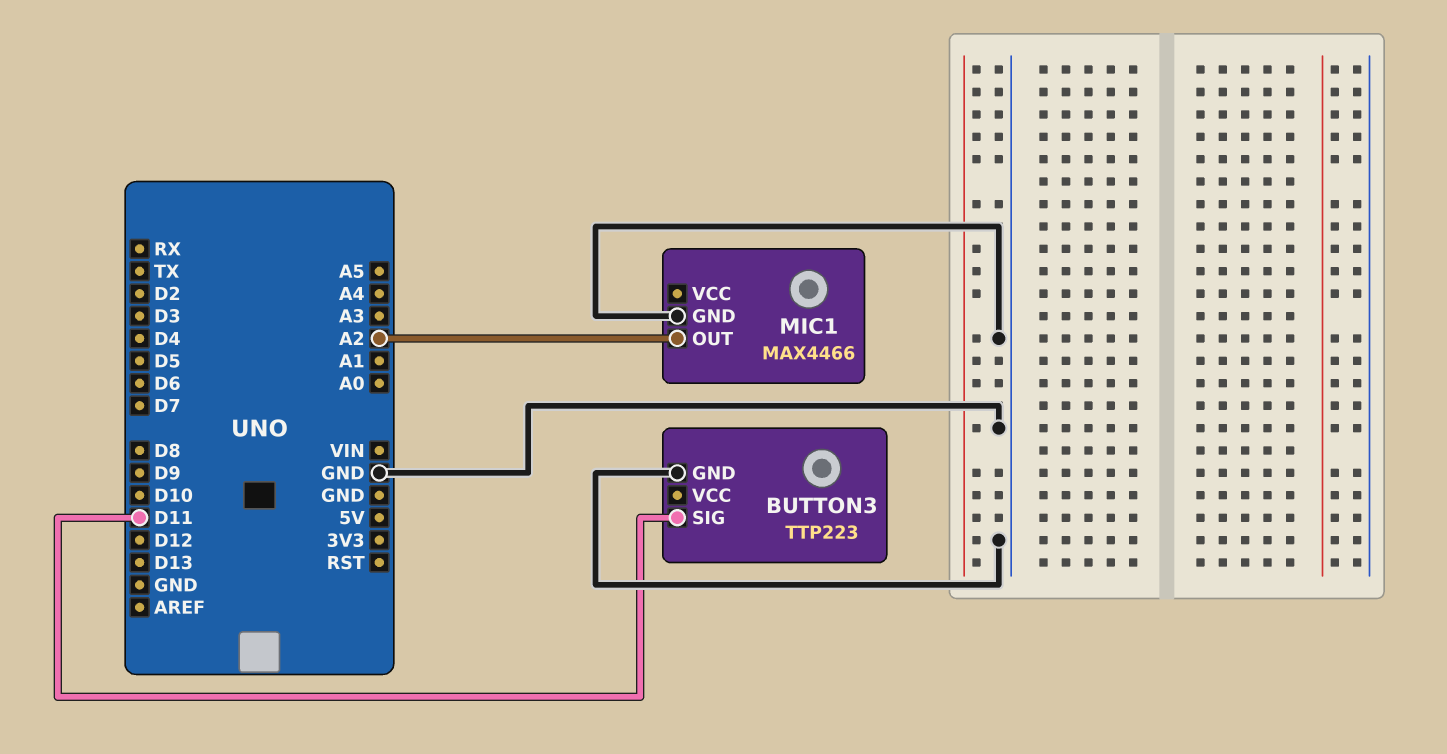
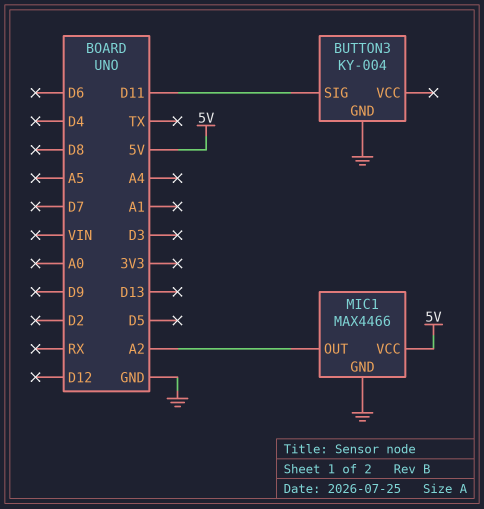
BUTTON3: TTP223 -> KY-004
MIC1 pin VCC: none -> 5V

